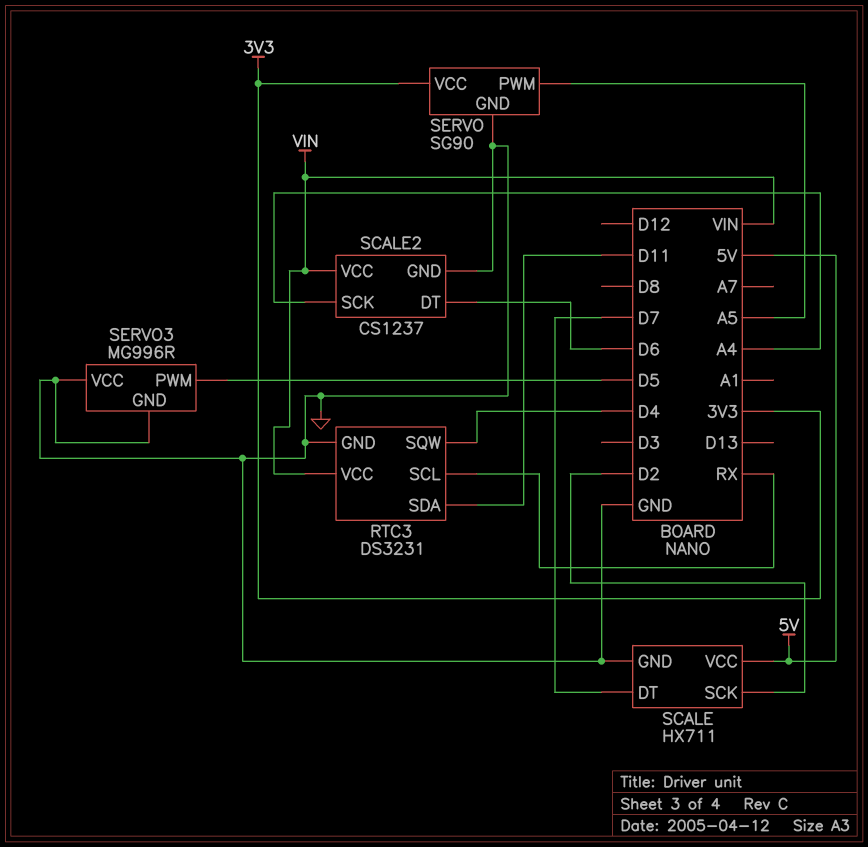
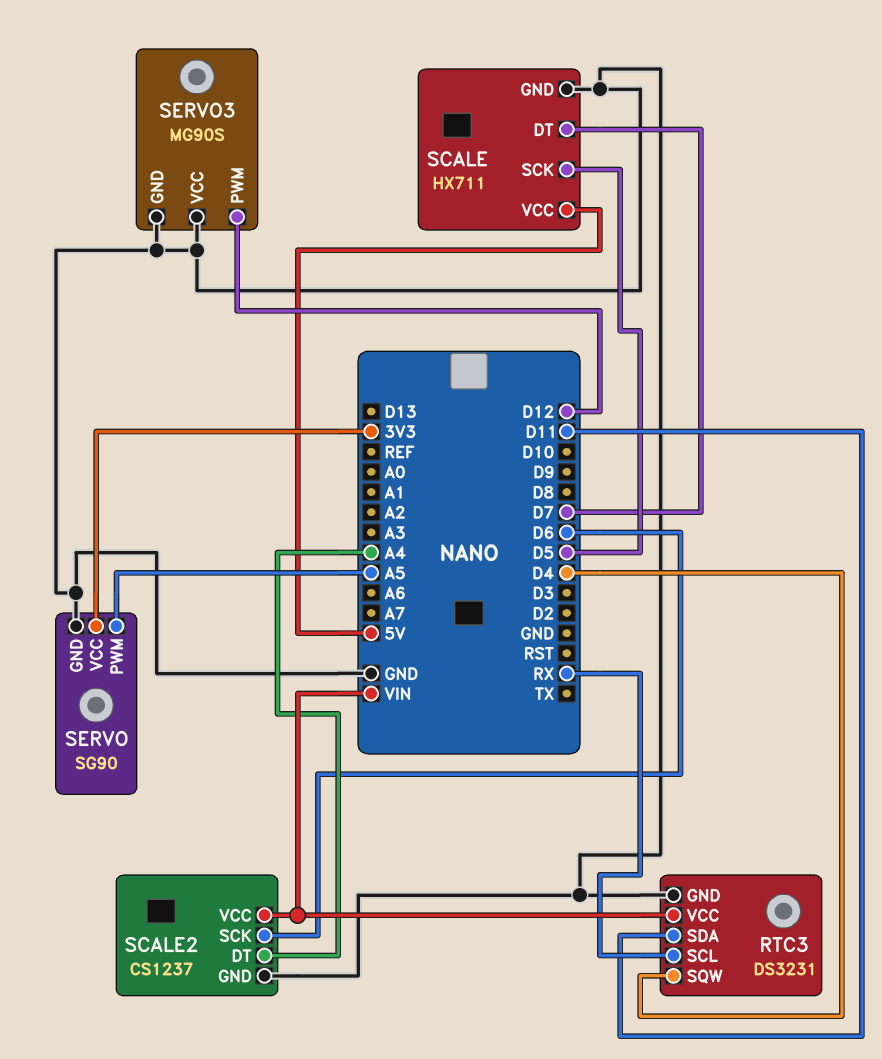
SCALE pin SCK: D2 -> D5
SCALE2 pin DT: D6 -> A4
SCALE2 pin SCK: A4 -> D6
SERVO3: MG996R -> MG90S
SERVO3 pin PWM: D5 -> D12

